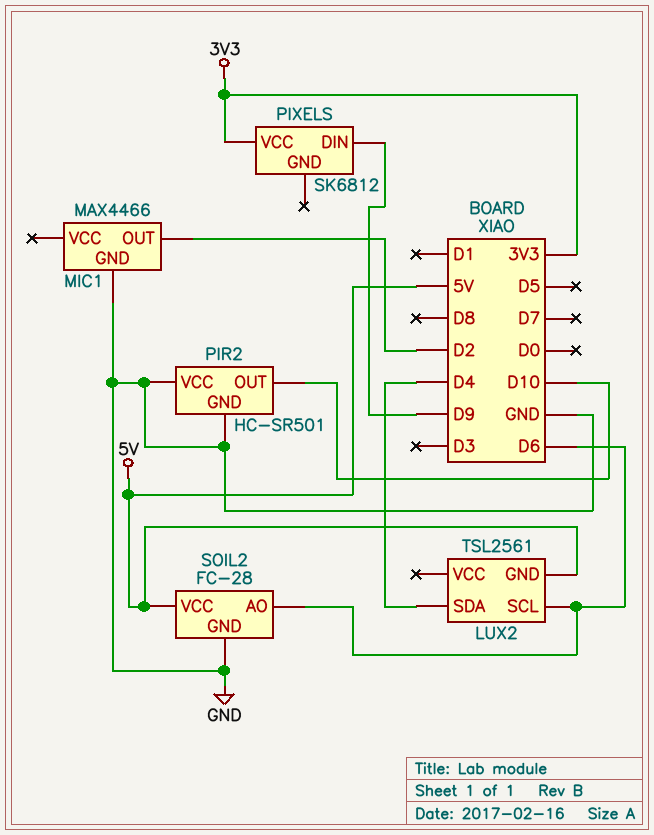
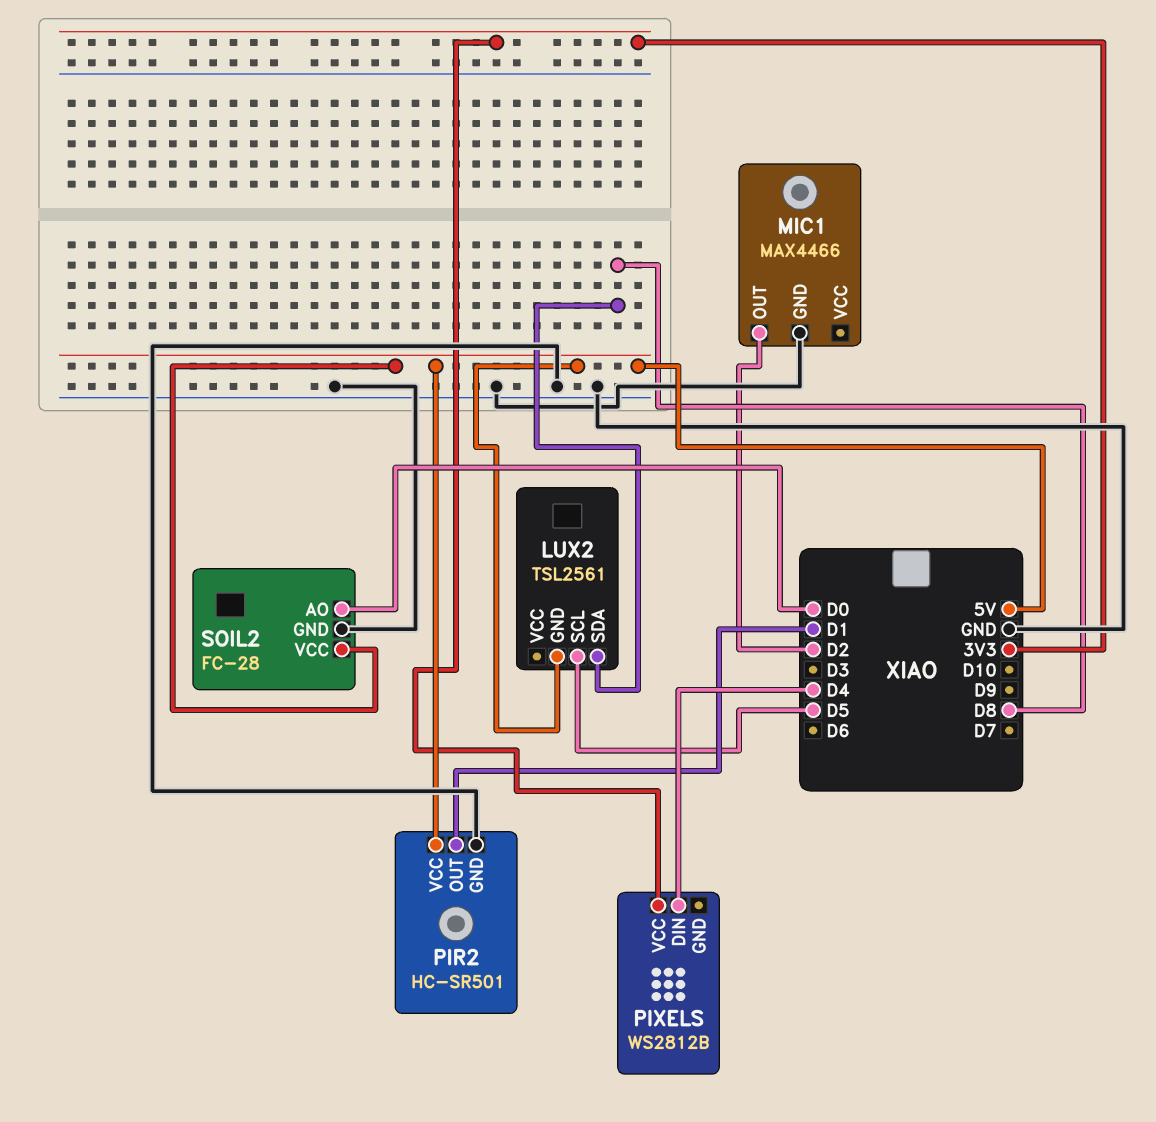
LUX2 pin SCL: D6 -> D5
LUX2 pin SDA: D4 -> D8
PIR2 pin OUT: D10 -> D1
PIR2 pin VCC: GND -> 5V
PIXELS: SK6812 -> WS2812B
PIXELS pin DIN: D9 -> D4
SOIL2 pin AO: D6 -> D0

